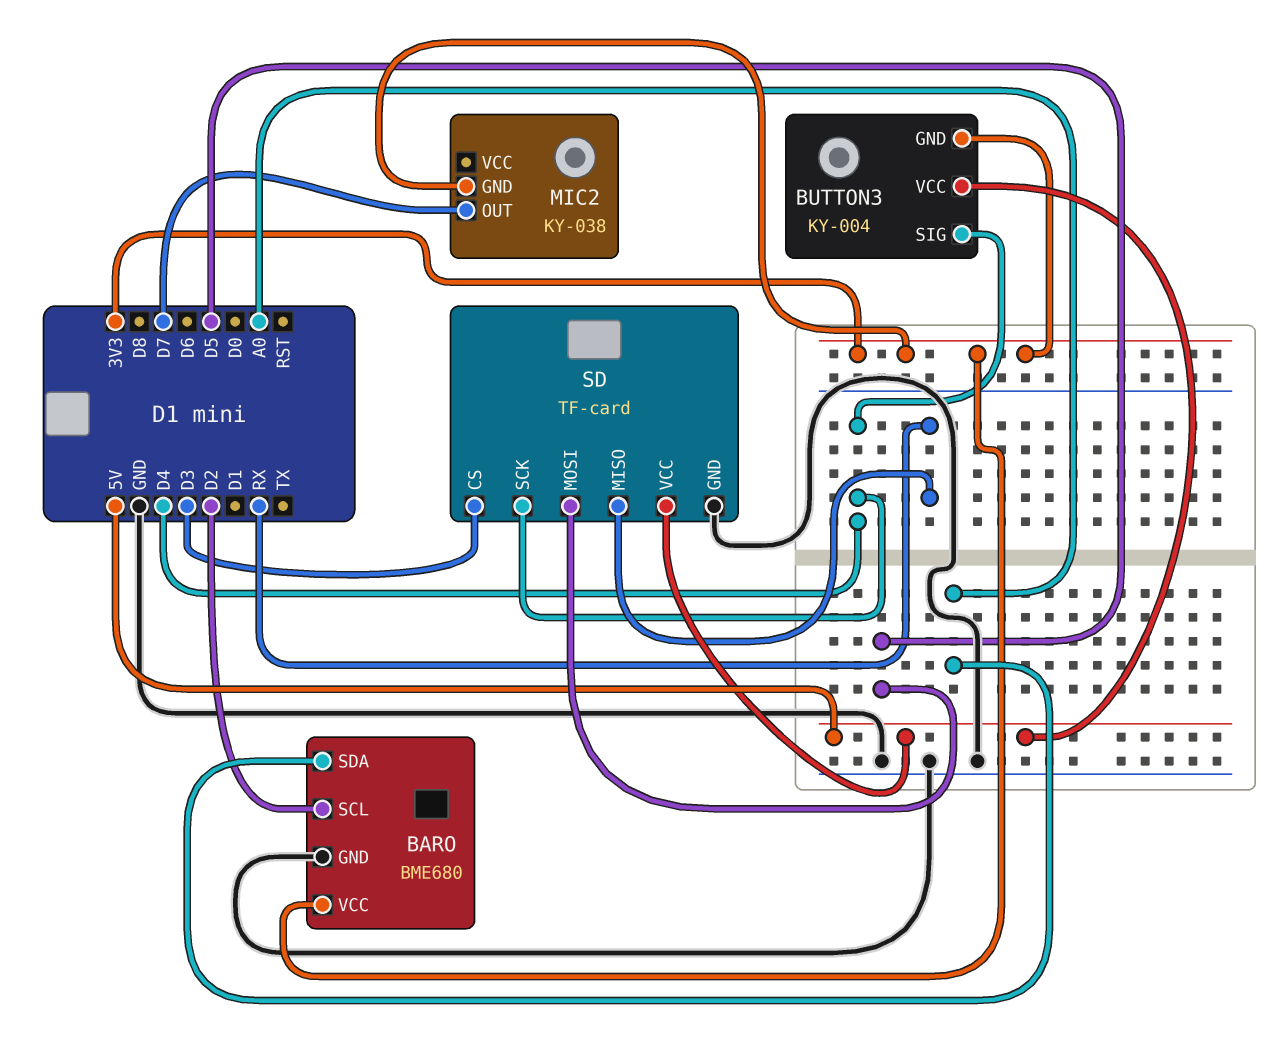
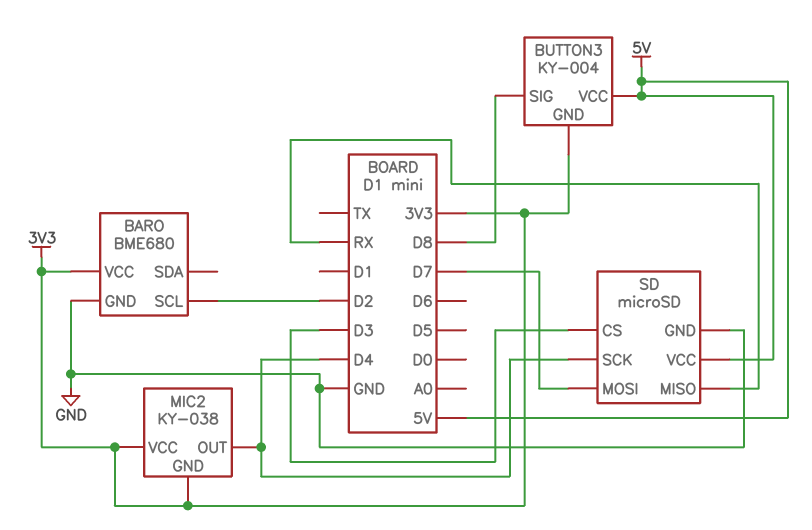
BARO pin SDA: A0 -> none
BUTTON3 pin SIG: D4 -> D8
MIC2 pin OUT: D7 -> D4
MIC2 pin VCC: none -> 3V3
SD: TF-card -> microSD
SD pin MOSI: D5 -> D7

